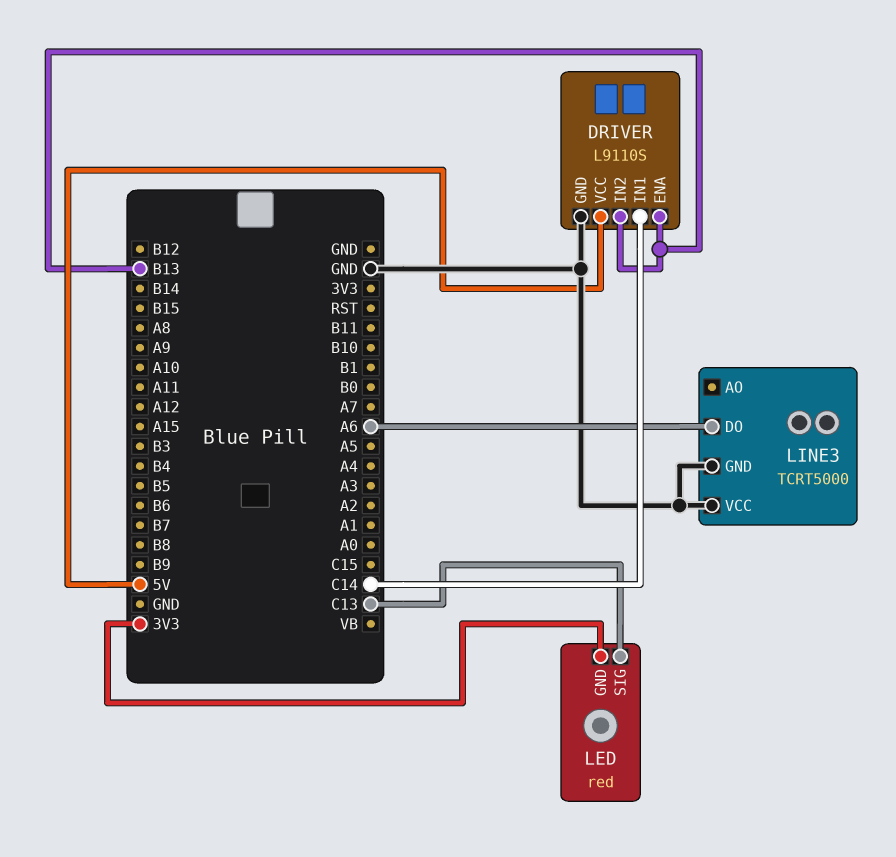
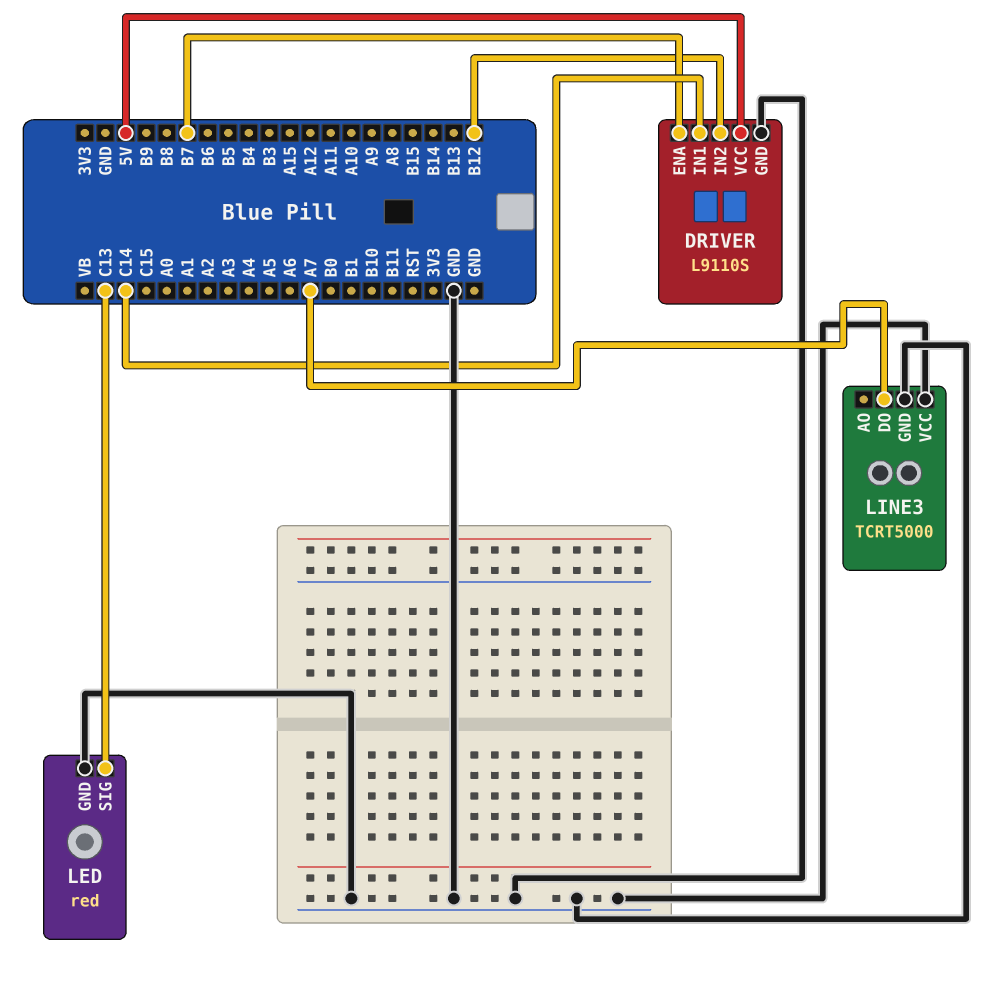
DRIVER pin ENA: B13 -> B7
DRIVER pin IN2: B13 -> B12
LED pin GND: 3V3 -> GND
LINE3 pin DO: A6 -> A7

